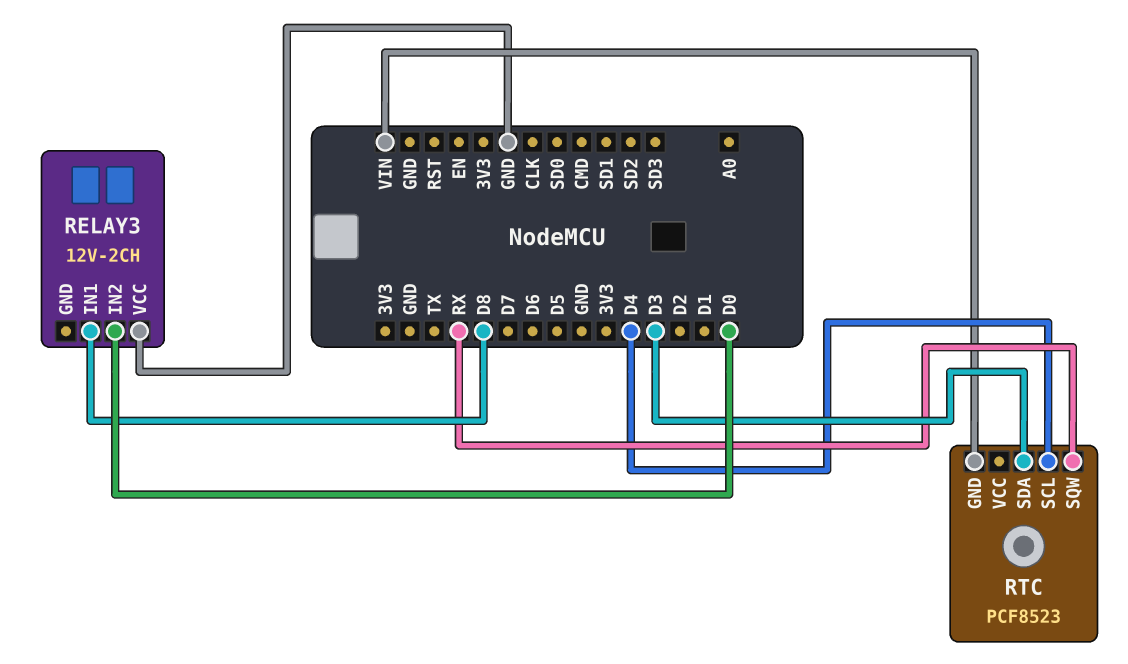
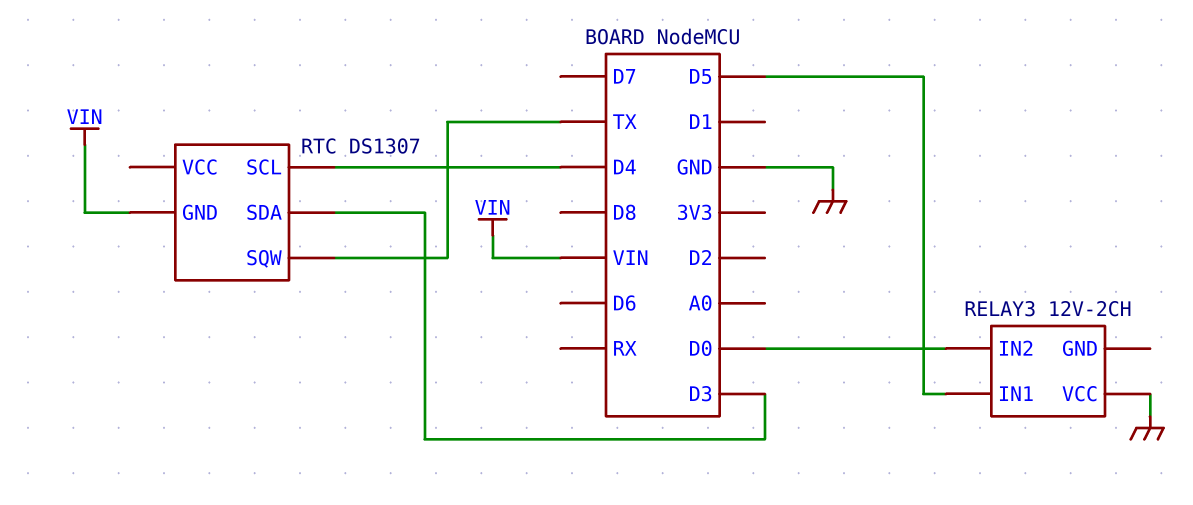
RELAY3 pin IN1: D8 -> D5
RTC: PCF8523 -> DS1307
RTC pin SQW: RX -> TX

